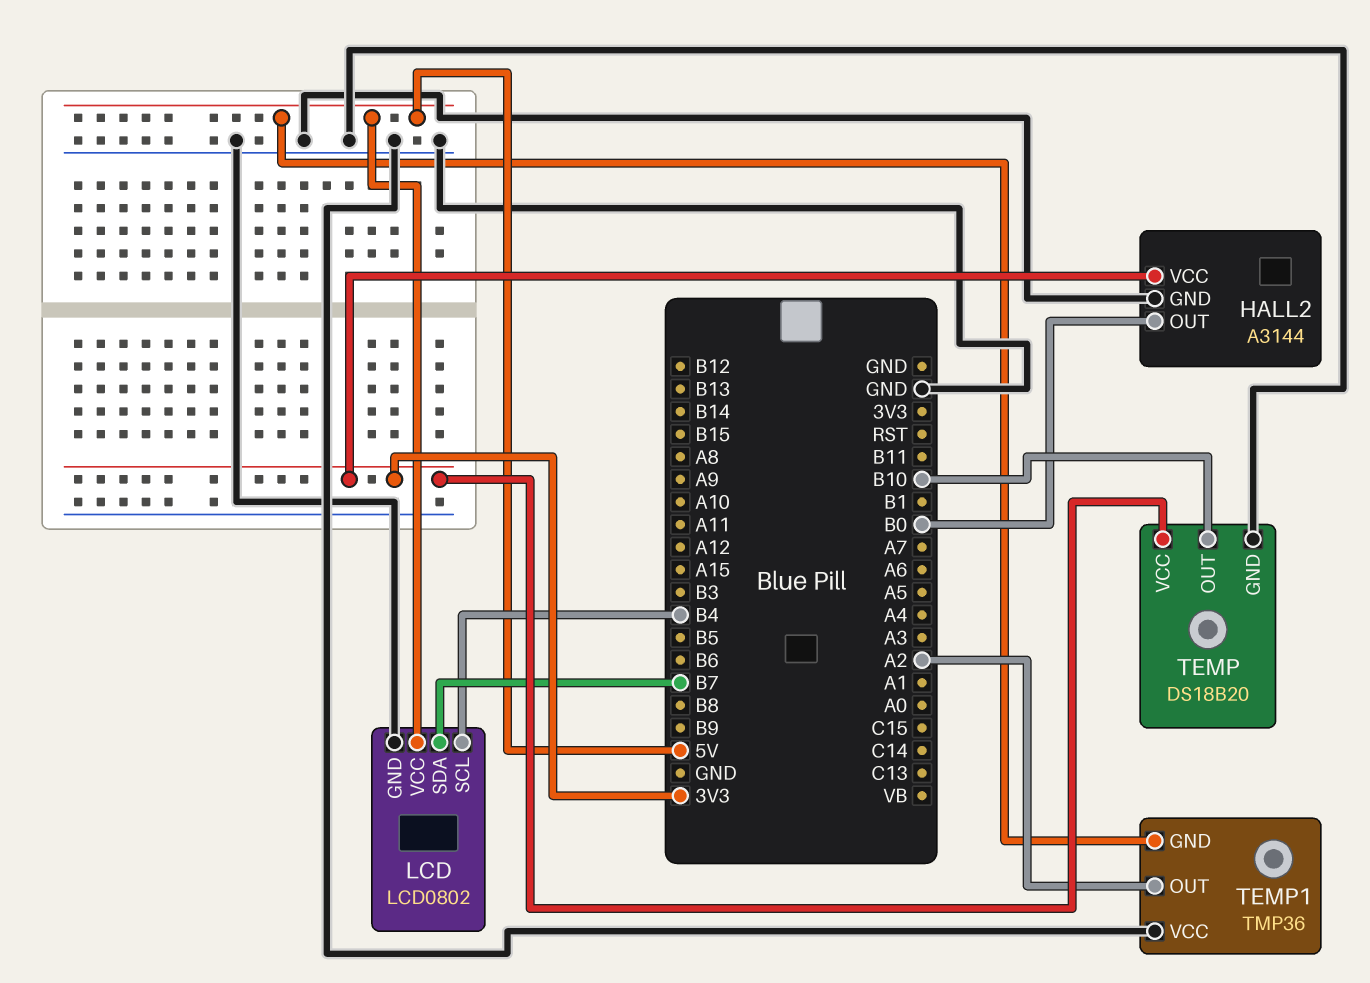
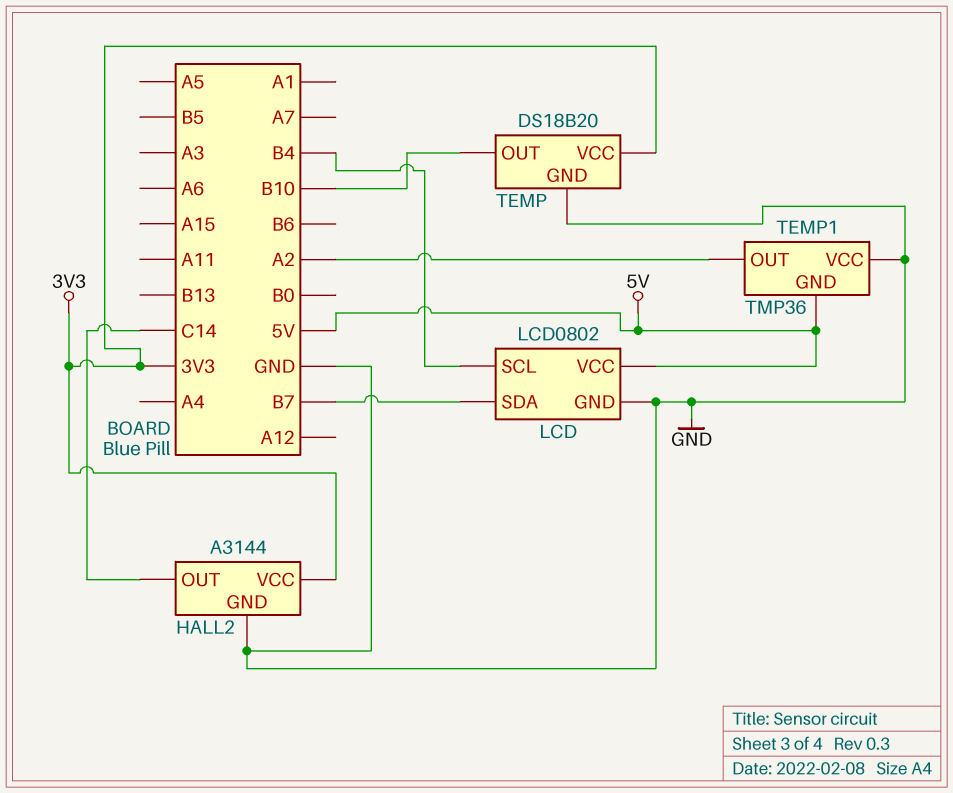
HALL2 pin OUT: B0 -> C14

